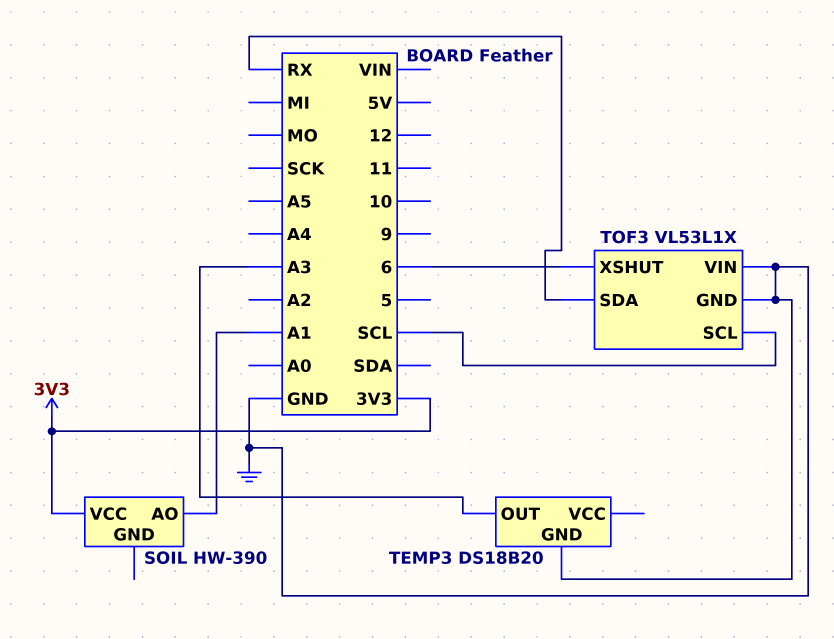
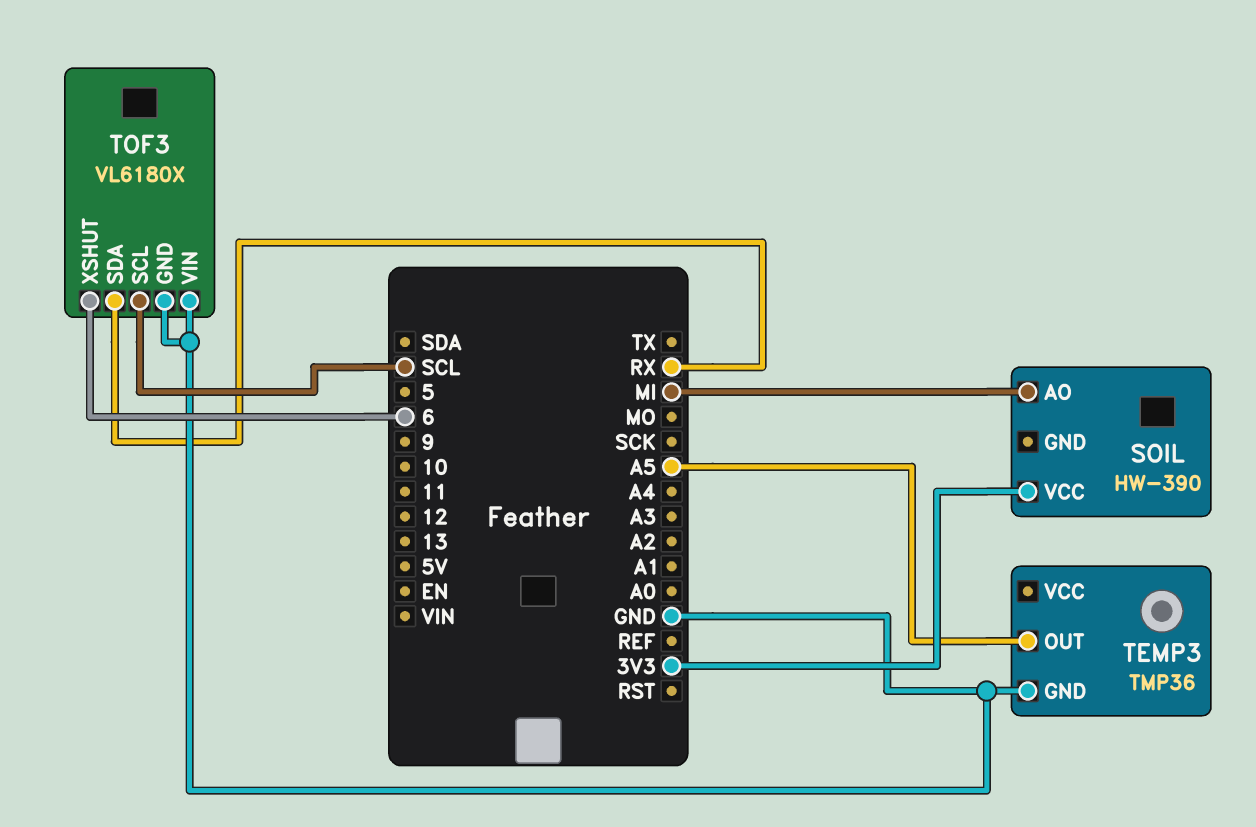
SOIL pin AO: A1 -> MI
TEMP3: DS18B20 -> TMP36
TEMP3 pin OUT: A3 -> A5
TOF3: VL53L1X -> VL6180X

